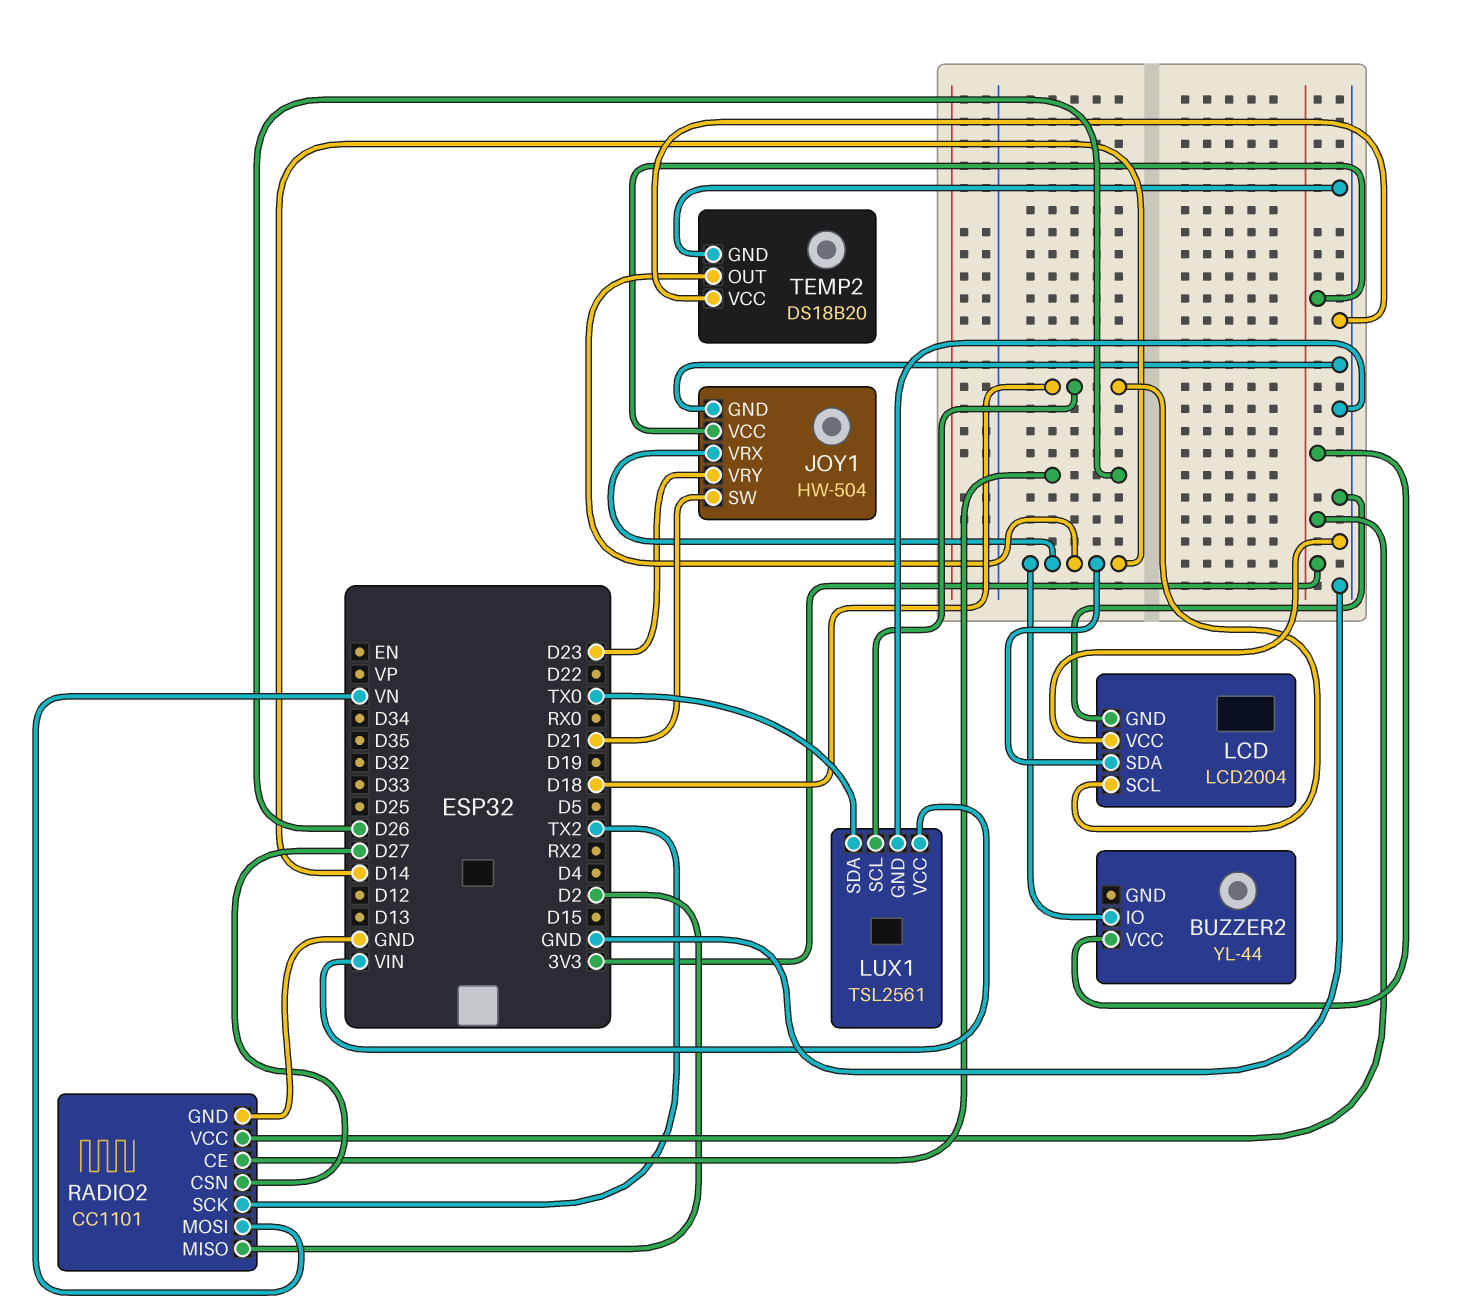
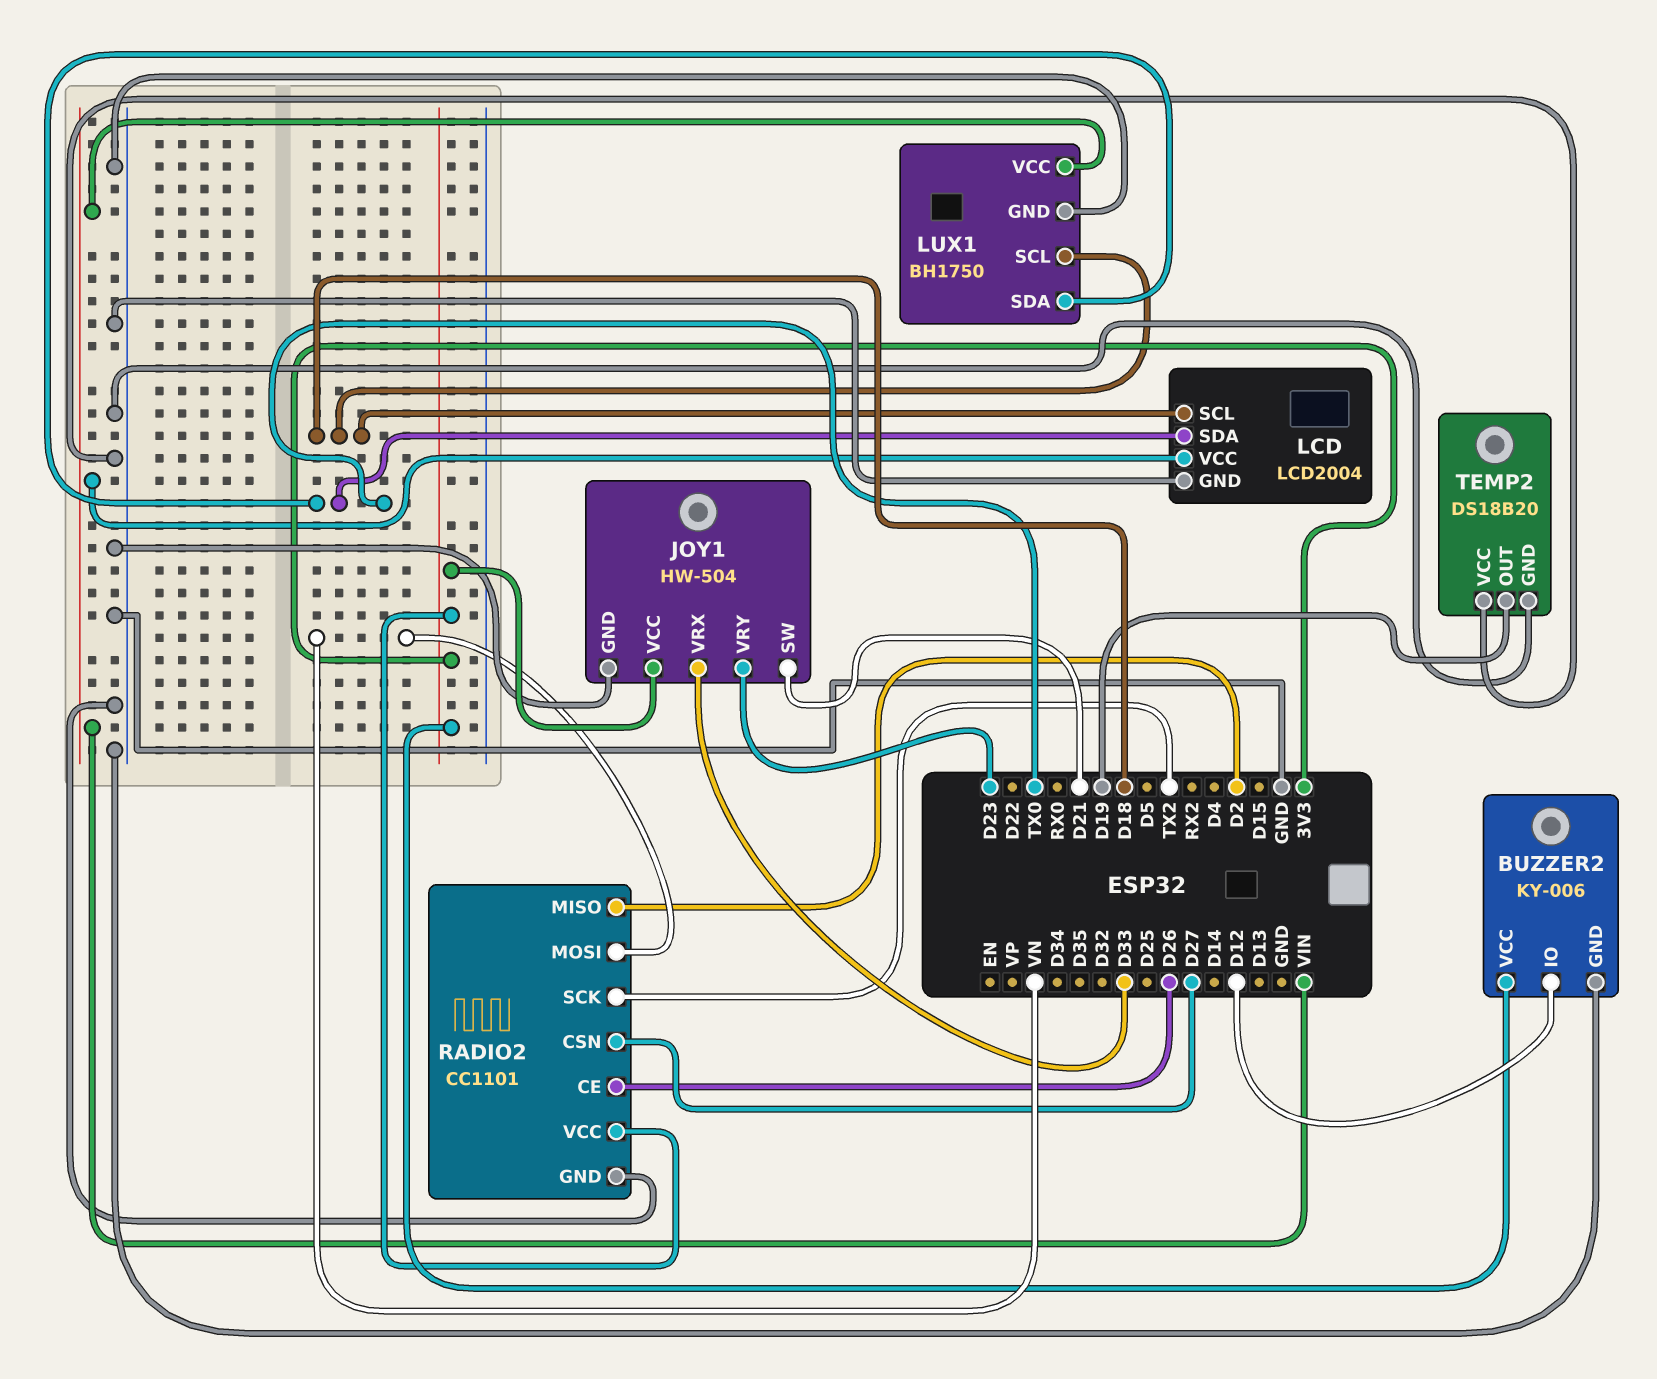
BUZZER2: YL-44 -> KY-006
BUZZER2 pin GND: none -> GND
BUZZER2 pin IO: D14 -> D12
JOY1 pin VRX: D14 -> D33
LCD pin SDA: D14 -> TX0
LCD pin VCC: GND -> VIN
LUX1: TSL2561 -> BH1750
TEMP2 pin OUT: D14 -> D19

